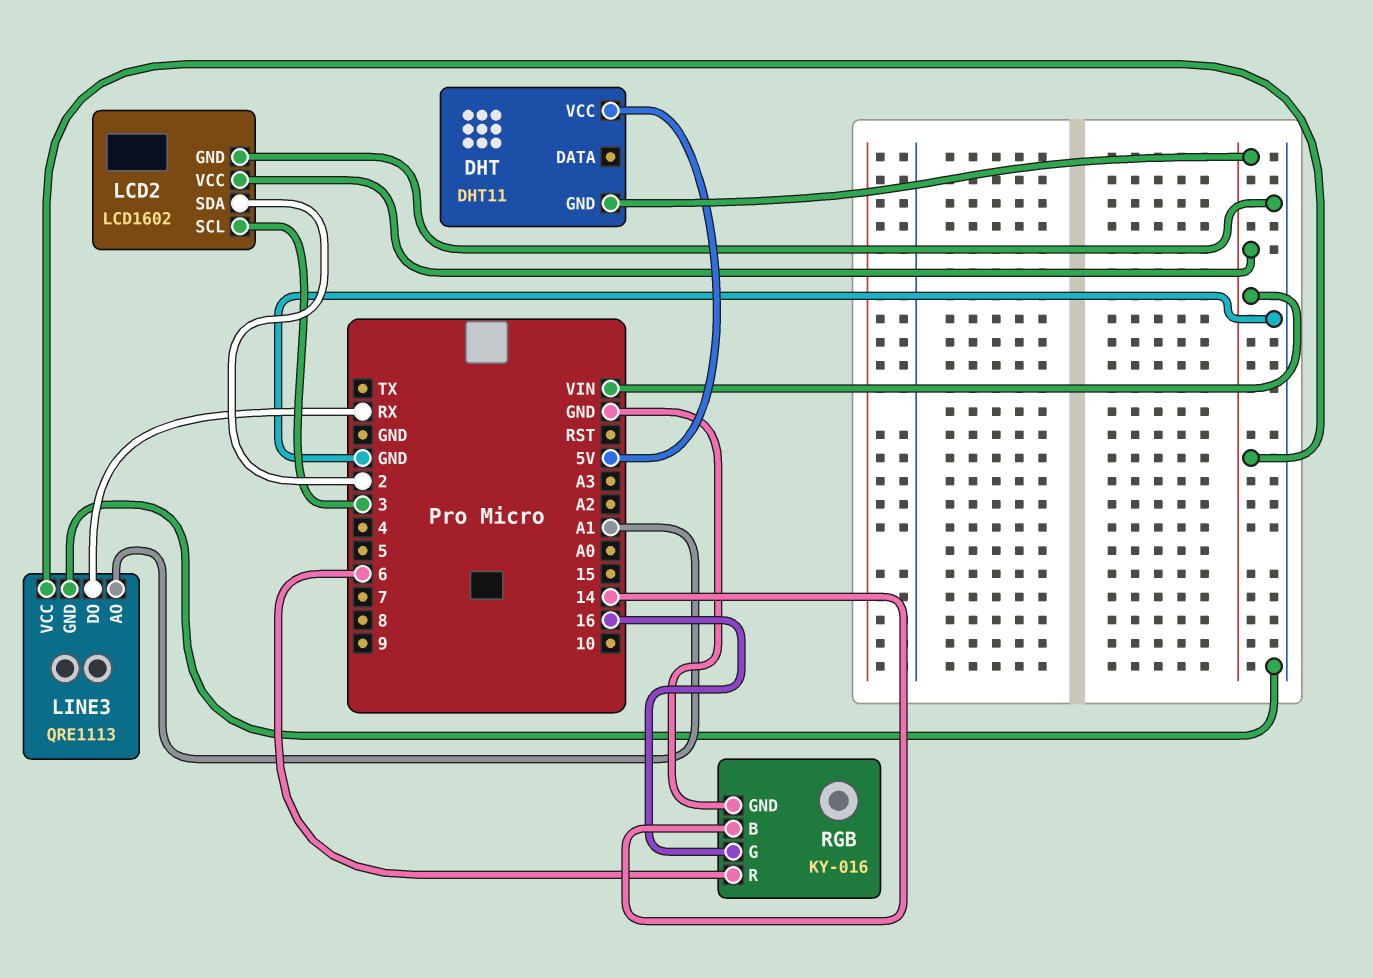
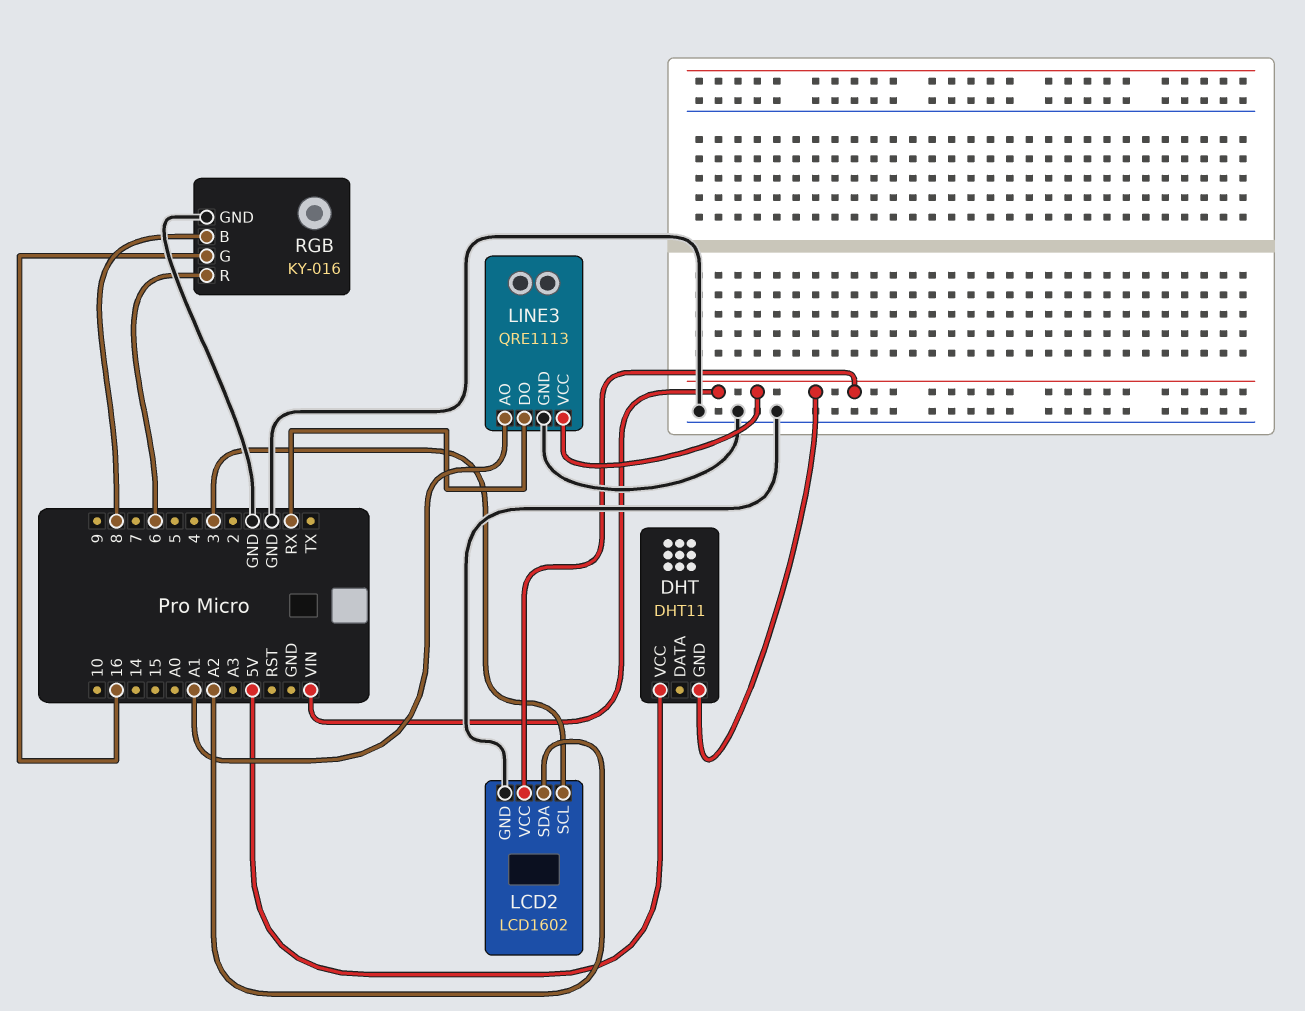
LCD2 pin SDA: 2 -> A2
RGB pin B: 14 -> 8

